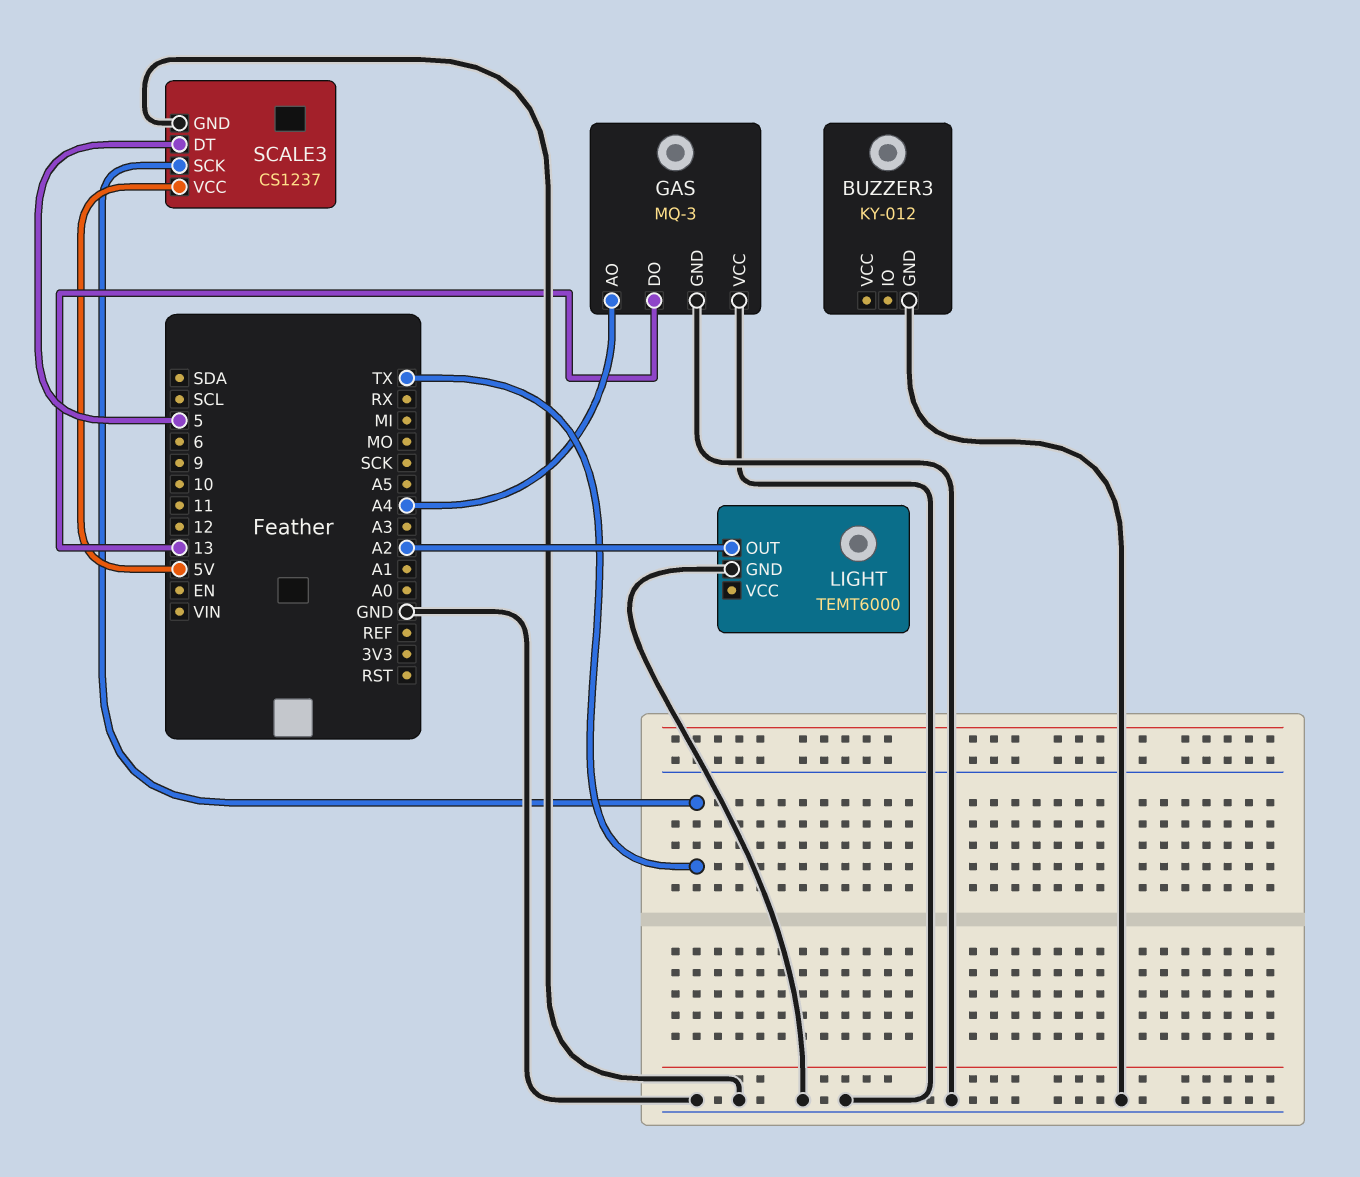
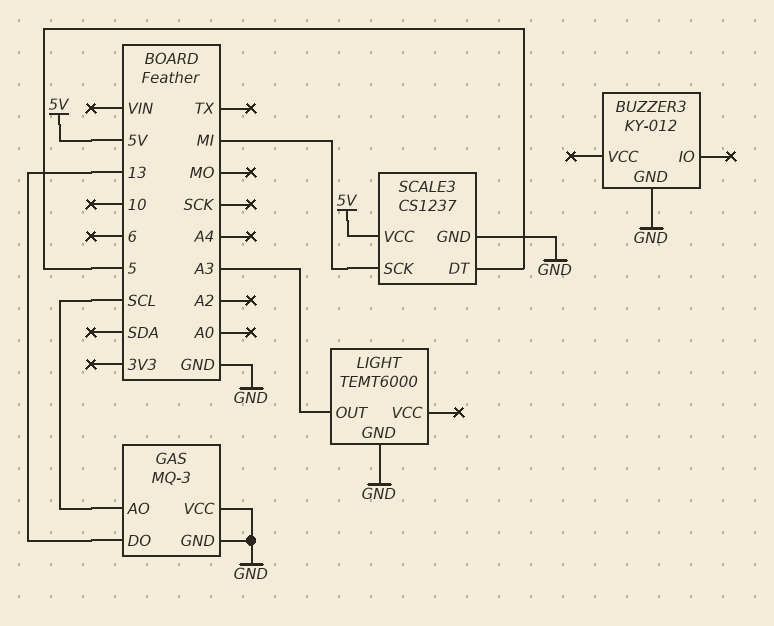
GAS pin AO: A4 -> SCL
LIGHT pin OUT: A2 -> A3
SCALE3 pin SCK: TX -> MI

